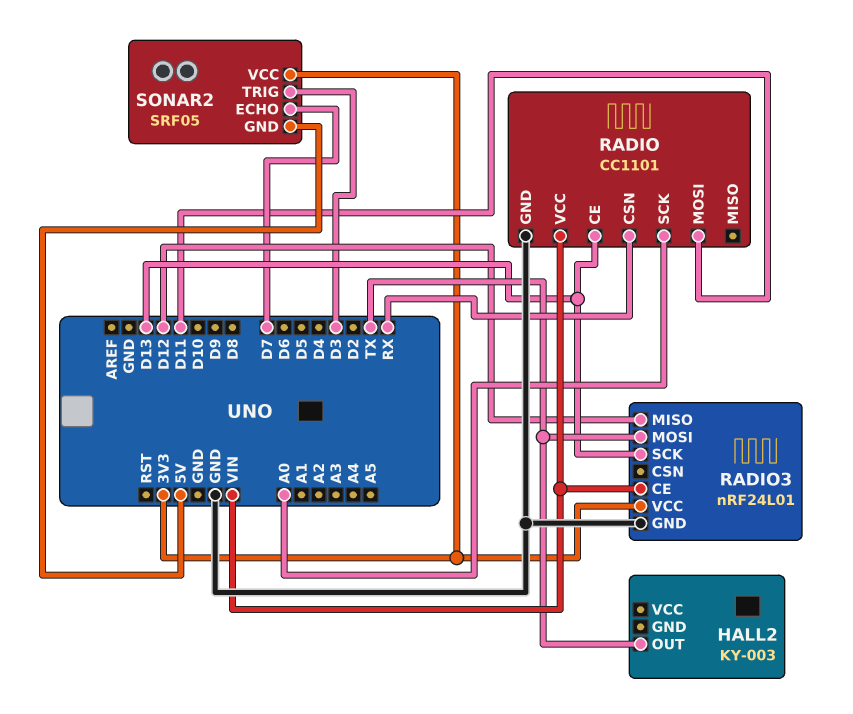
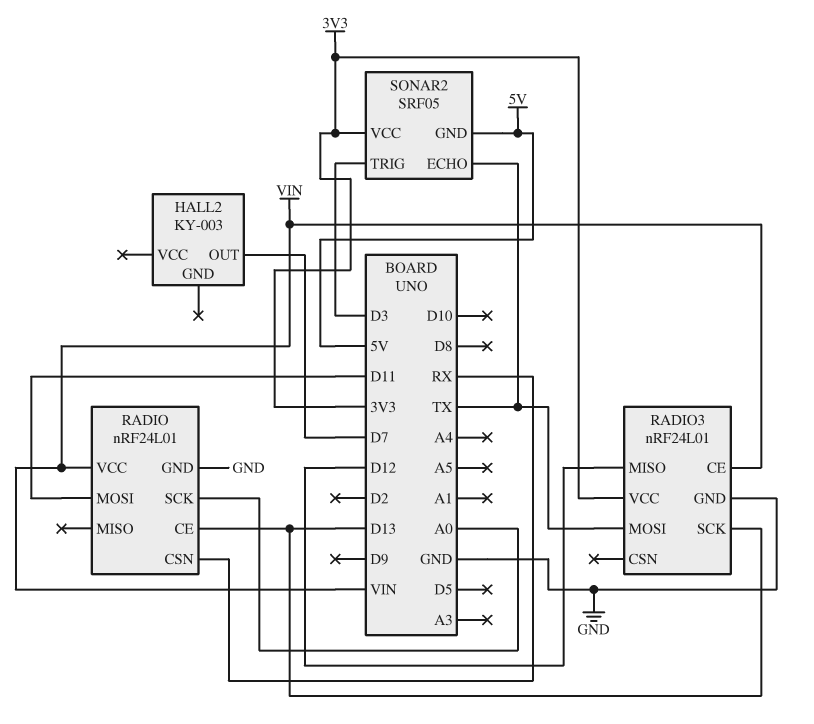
HALL2 pin OUT: TX -> D7
RADIO: CC1101 -> nRF24L01
SONAR2 pin ECHO: D7 -> TX

